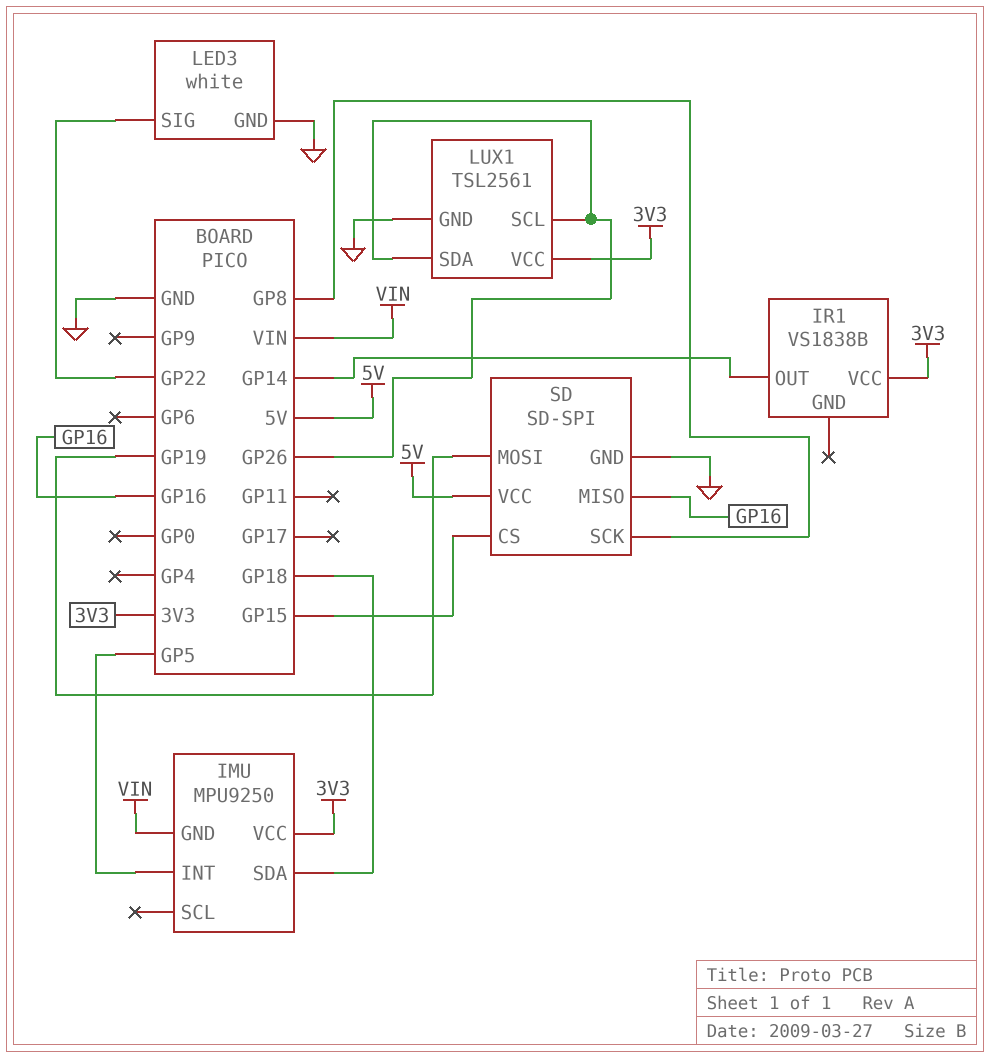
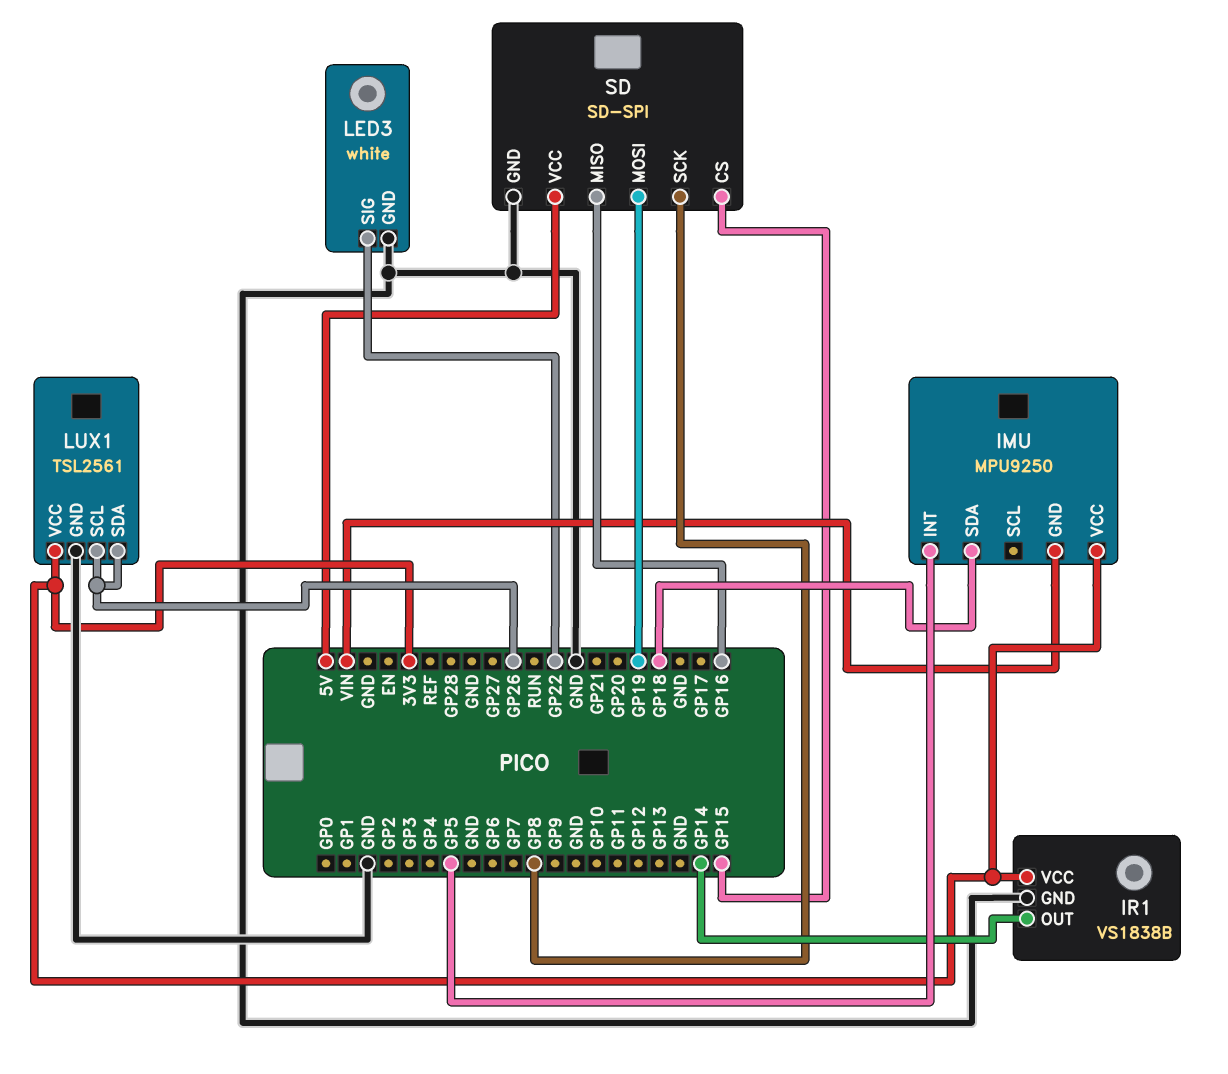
IR1 pin GND: none -> GND

